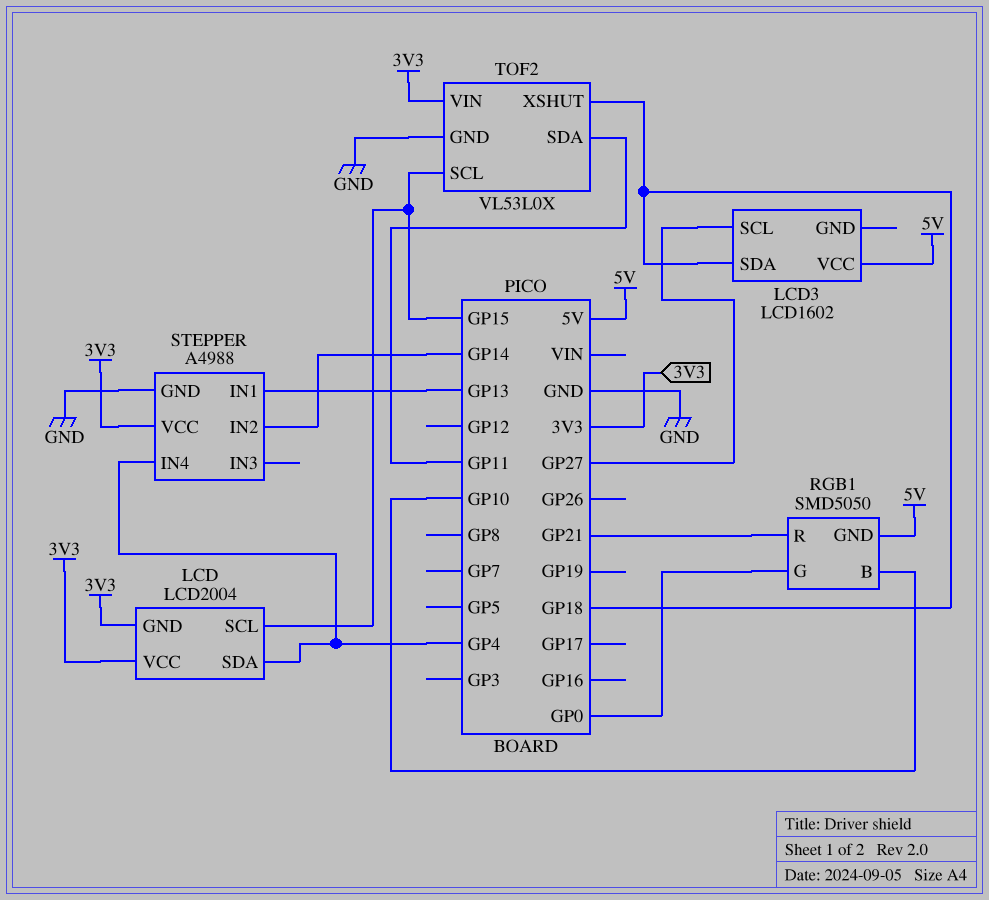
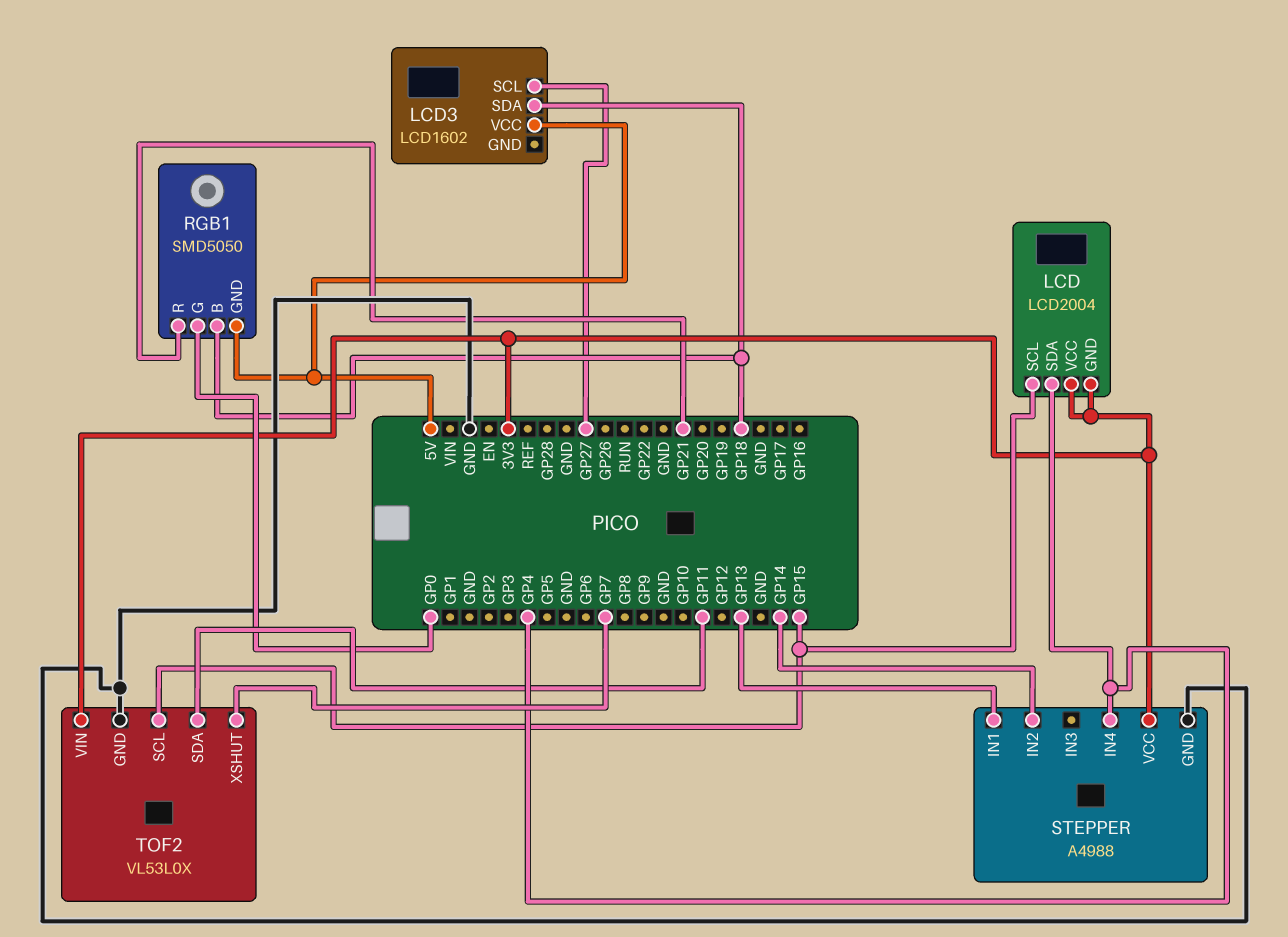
RGB1 pin B: GP10 -> GP18
TOF2 pin XSHUT: GP18 -> GP7

